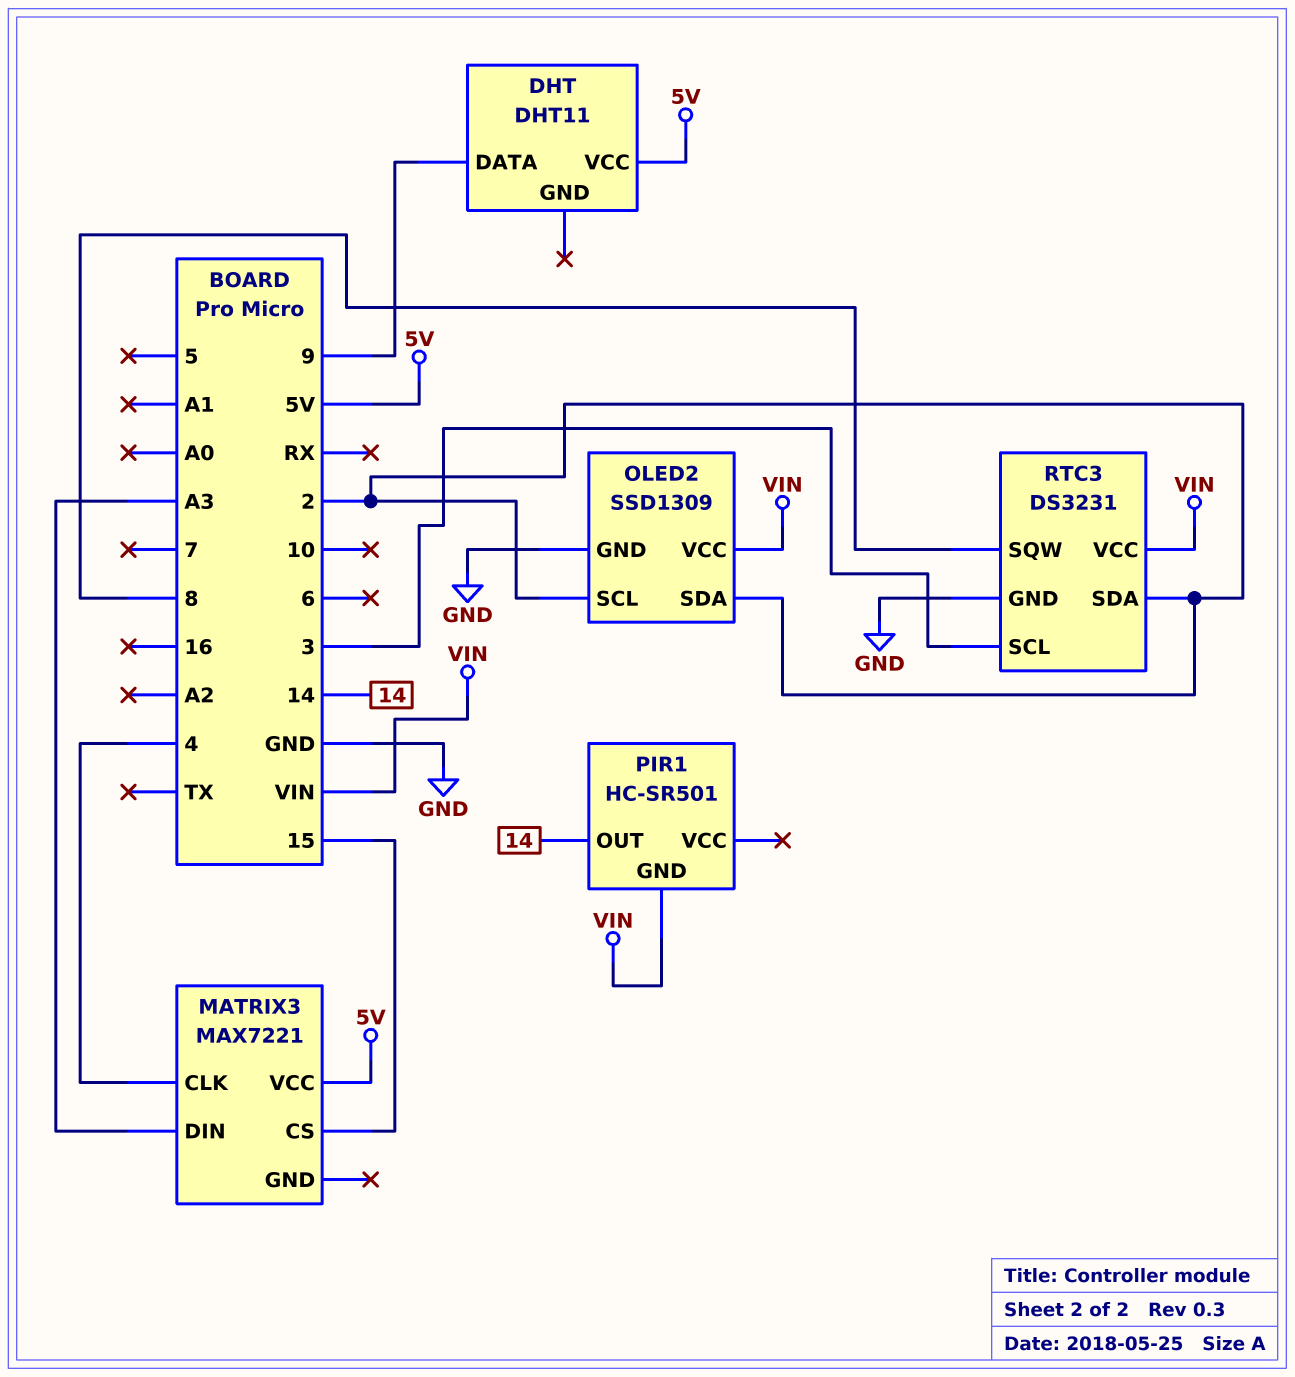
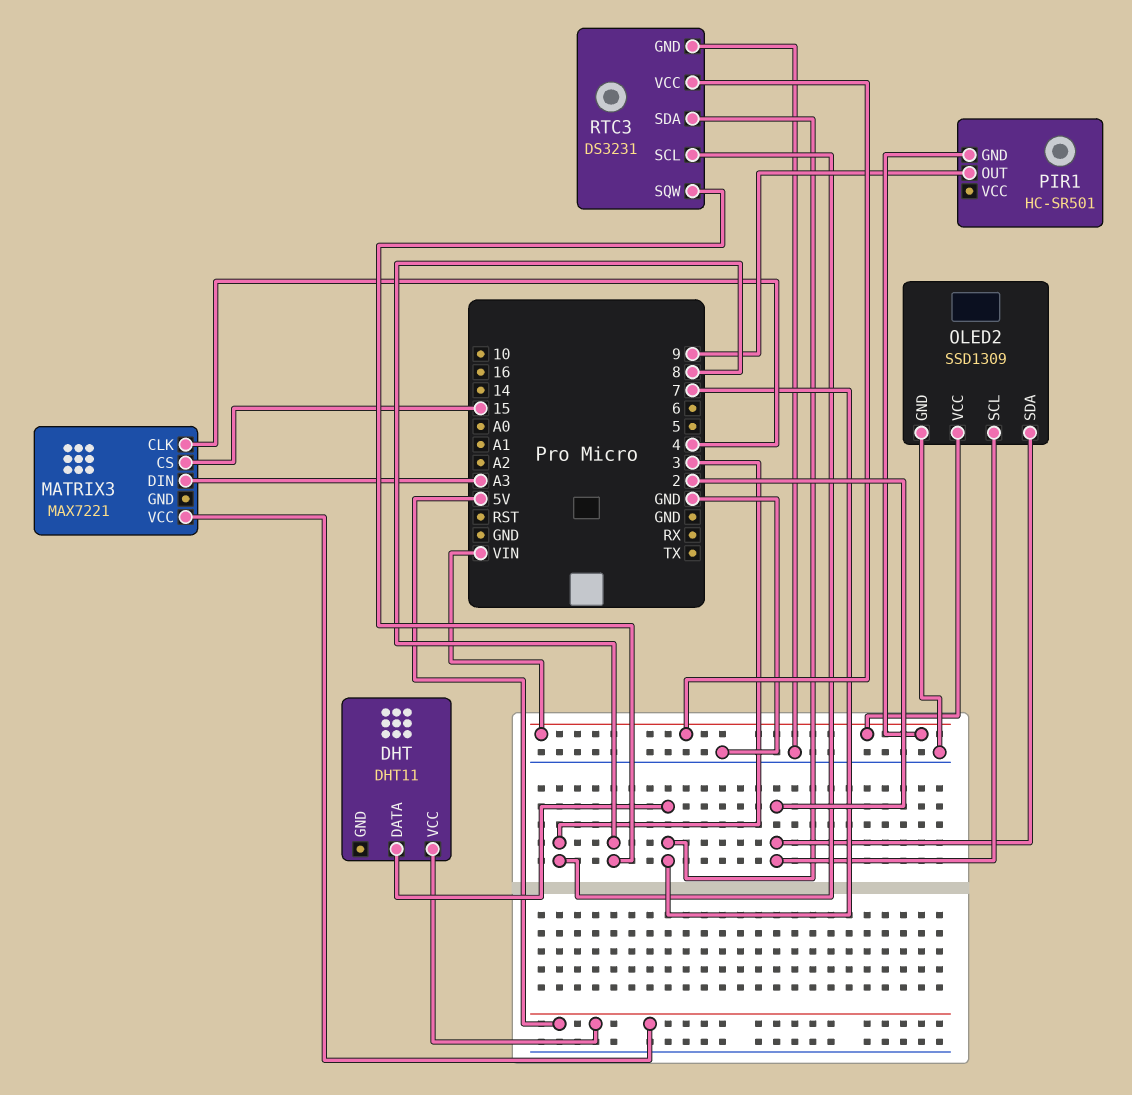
DHT pin DATA: 9 -> 7
PIR1 pin OUT: 14 -> 9
RTC3 pin SDA: 2 -> 7

